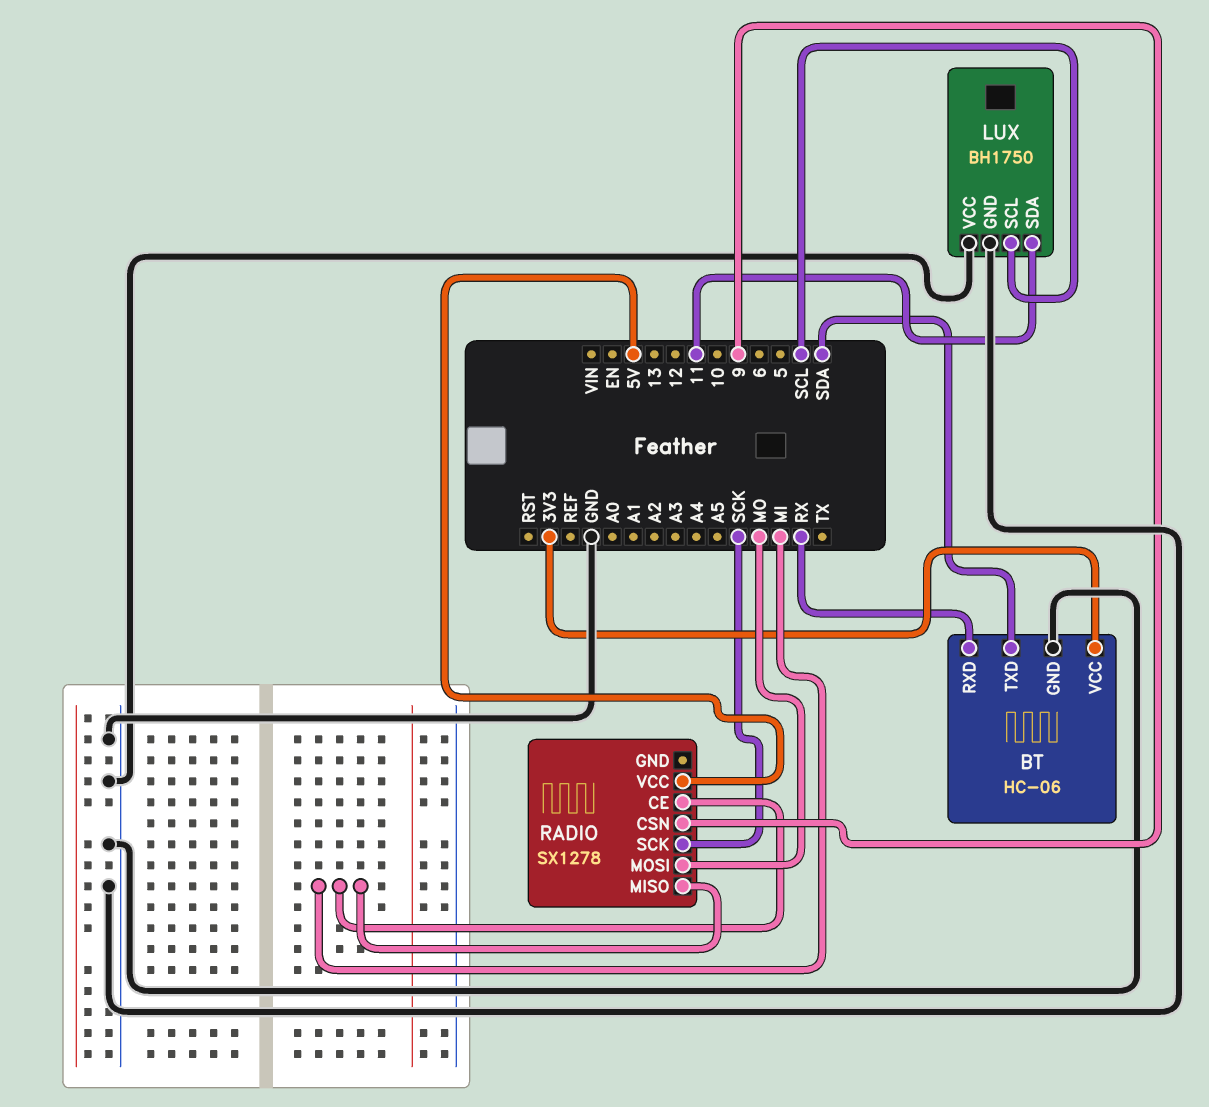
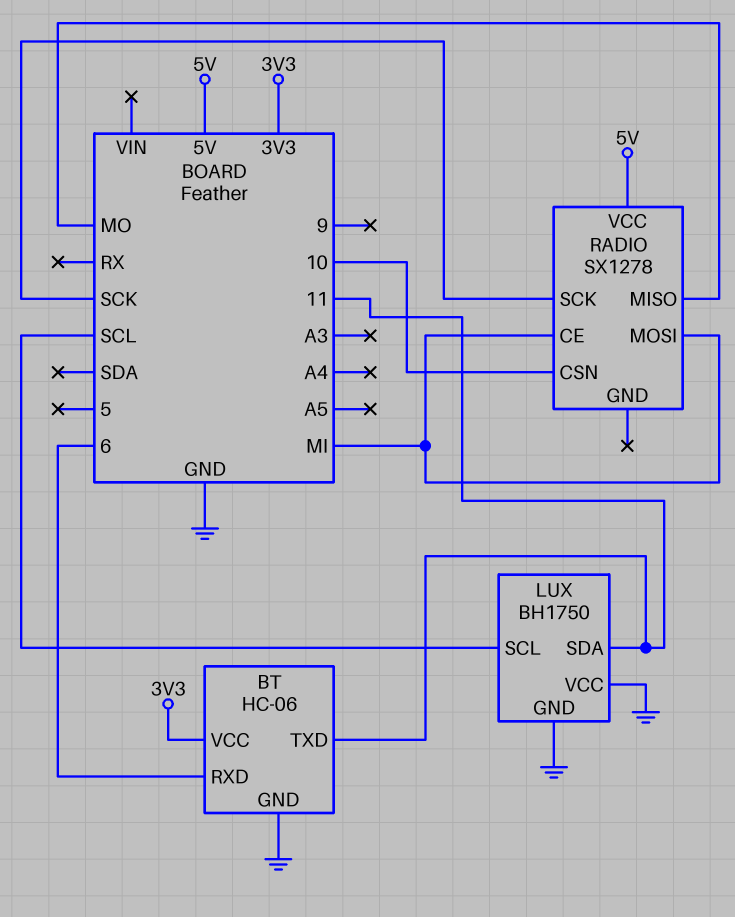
BT pin RXD: RX -> 6
BT pin TXD: SDA -> 11
RADIO pin CSN: 9 -> 10
RADIO pin MISO: MI -> MO
RADIO pin MOSI: MO -> MI

